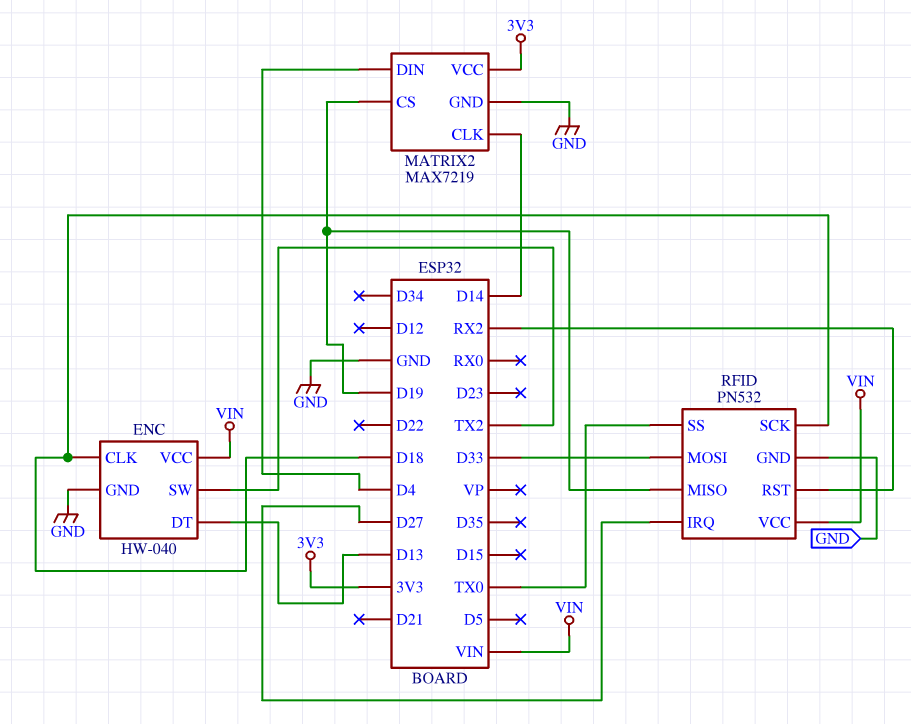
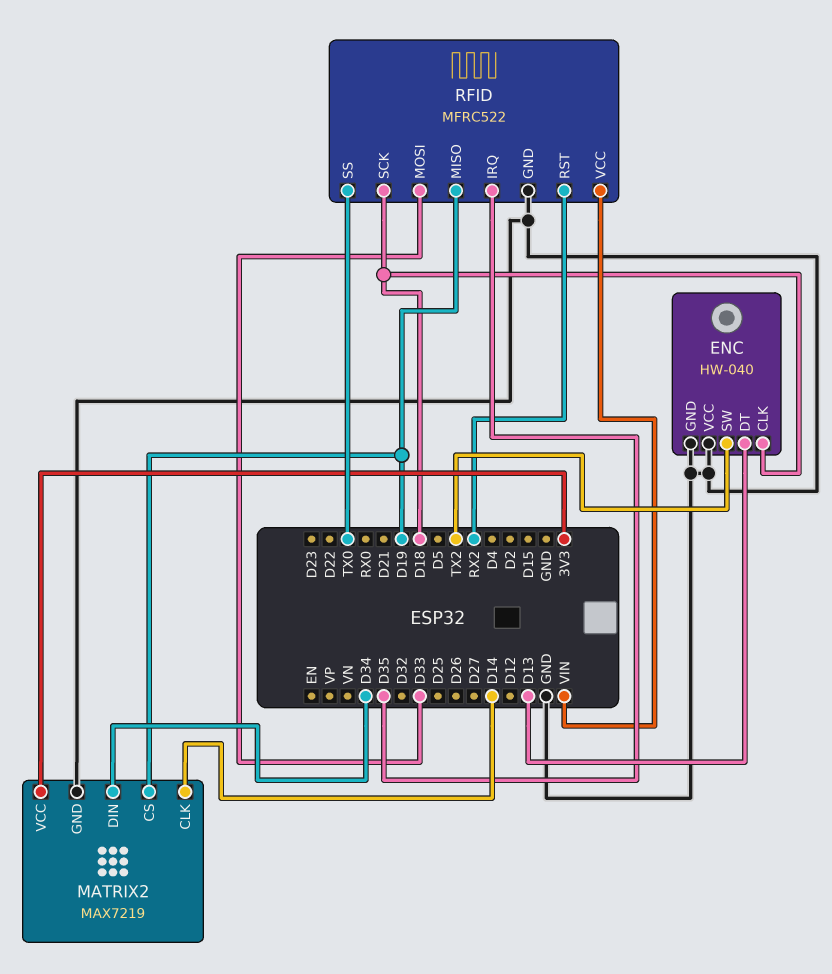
ENC pin VCC: VIN -> GND
MATRIX2 pin DIN: D4 -> D34
RFID: PN532 -> MFRC522
RFID pin IRQ: D27 -> D35

